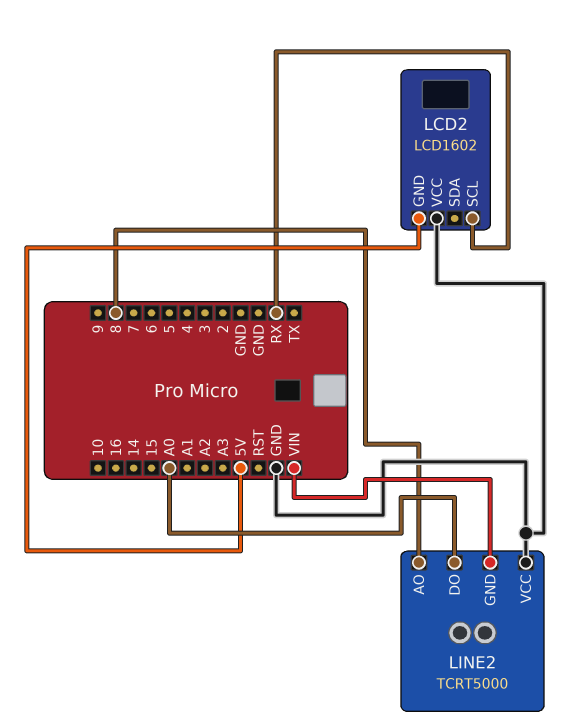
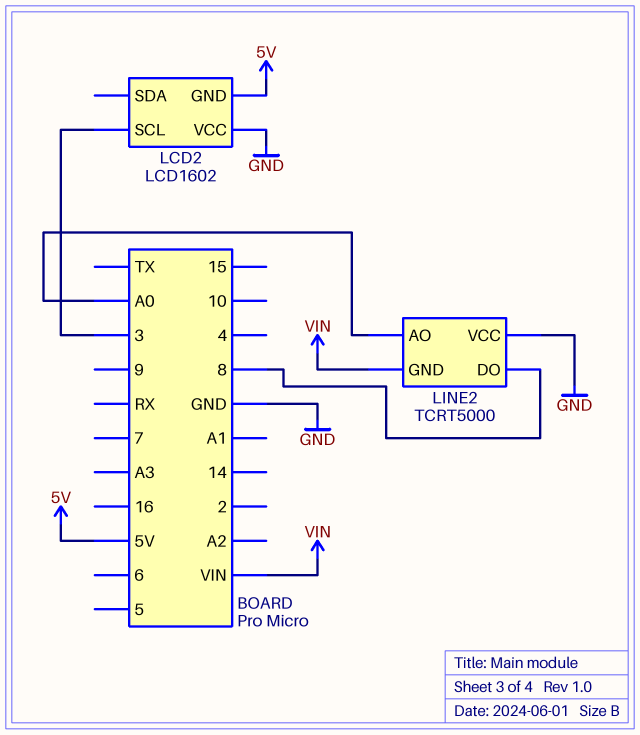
LCD2 pin SCL: RX -> 3
LINE2 pin AO: 8 -> A0
LINE2 pin DO: A0 -> 8

